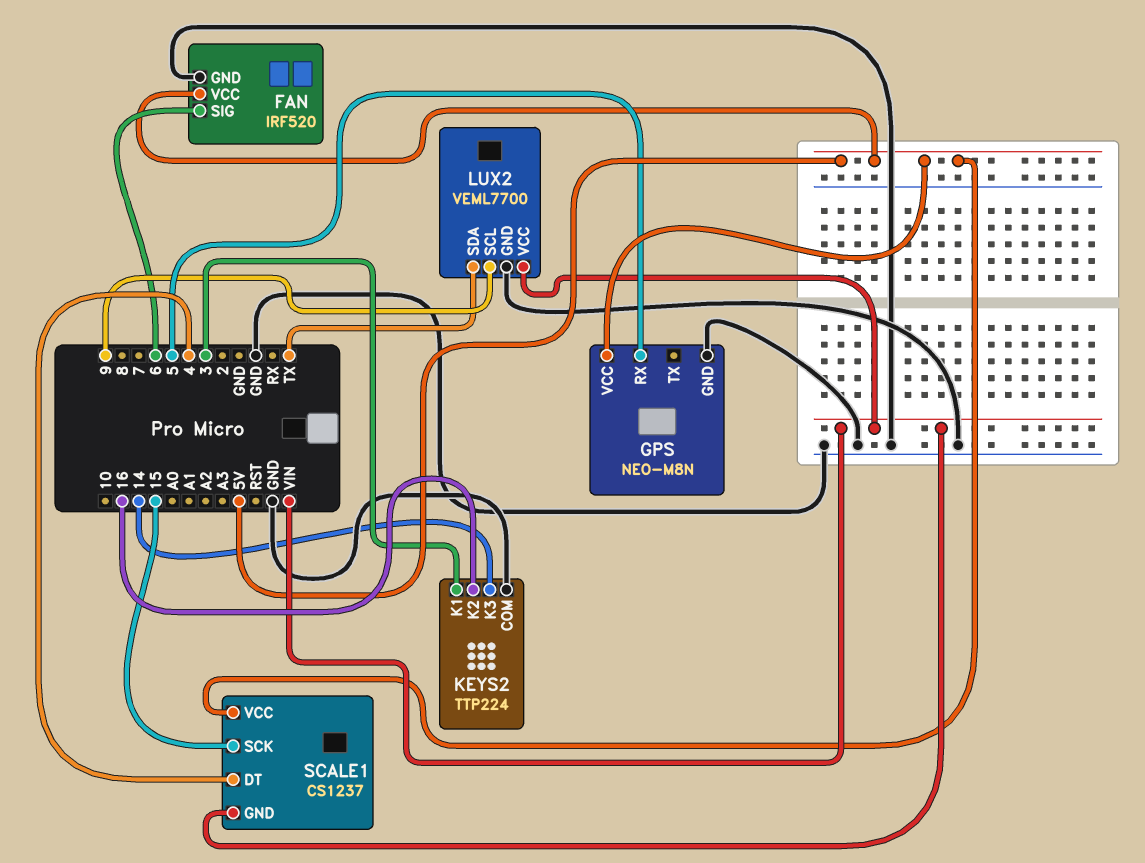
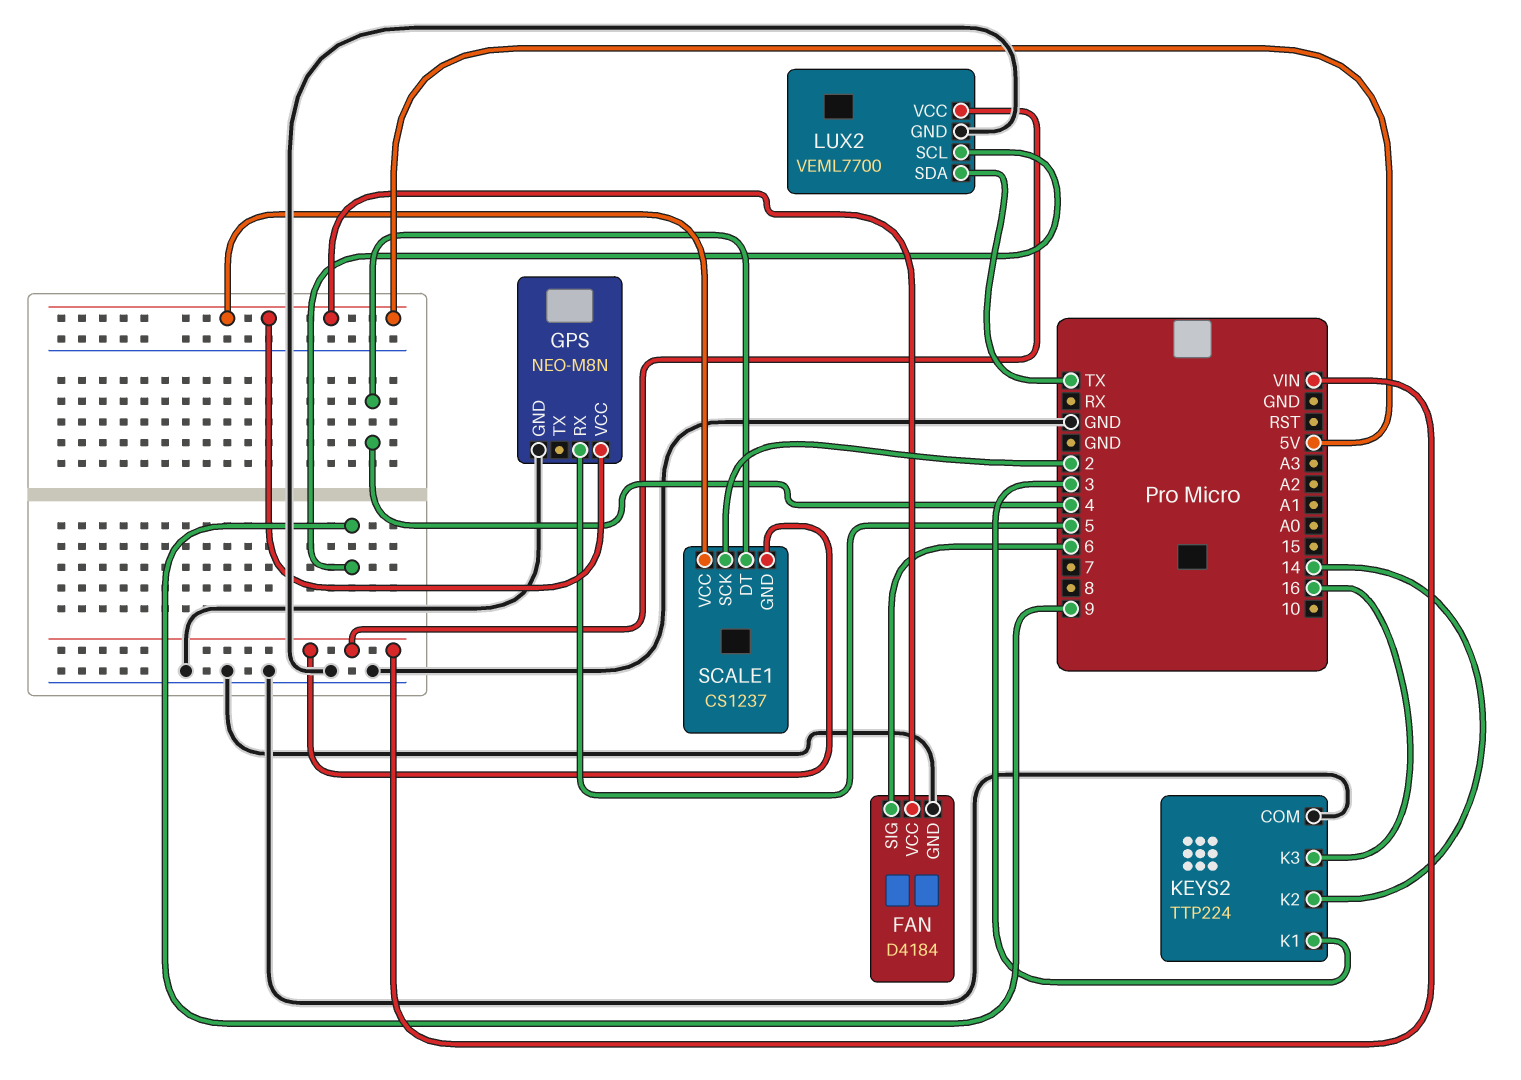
FAN: IRF520 -> D4184
KEYS2 pin K2: 16 -> 14
KEYS2 pin K3: 14 -> 16
SCALE1 pin SCK: 15 -> 2

